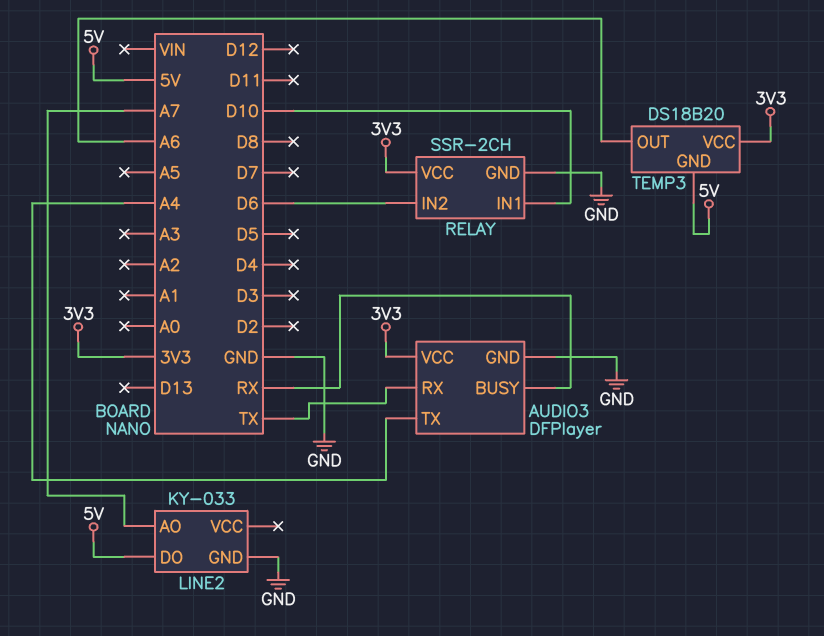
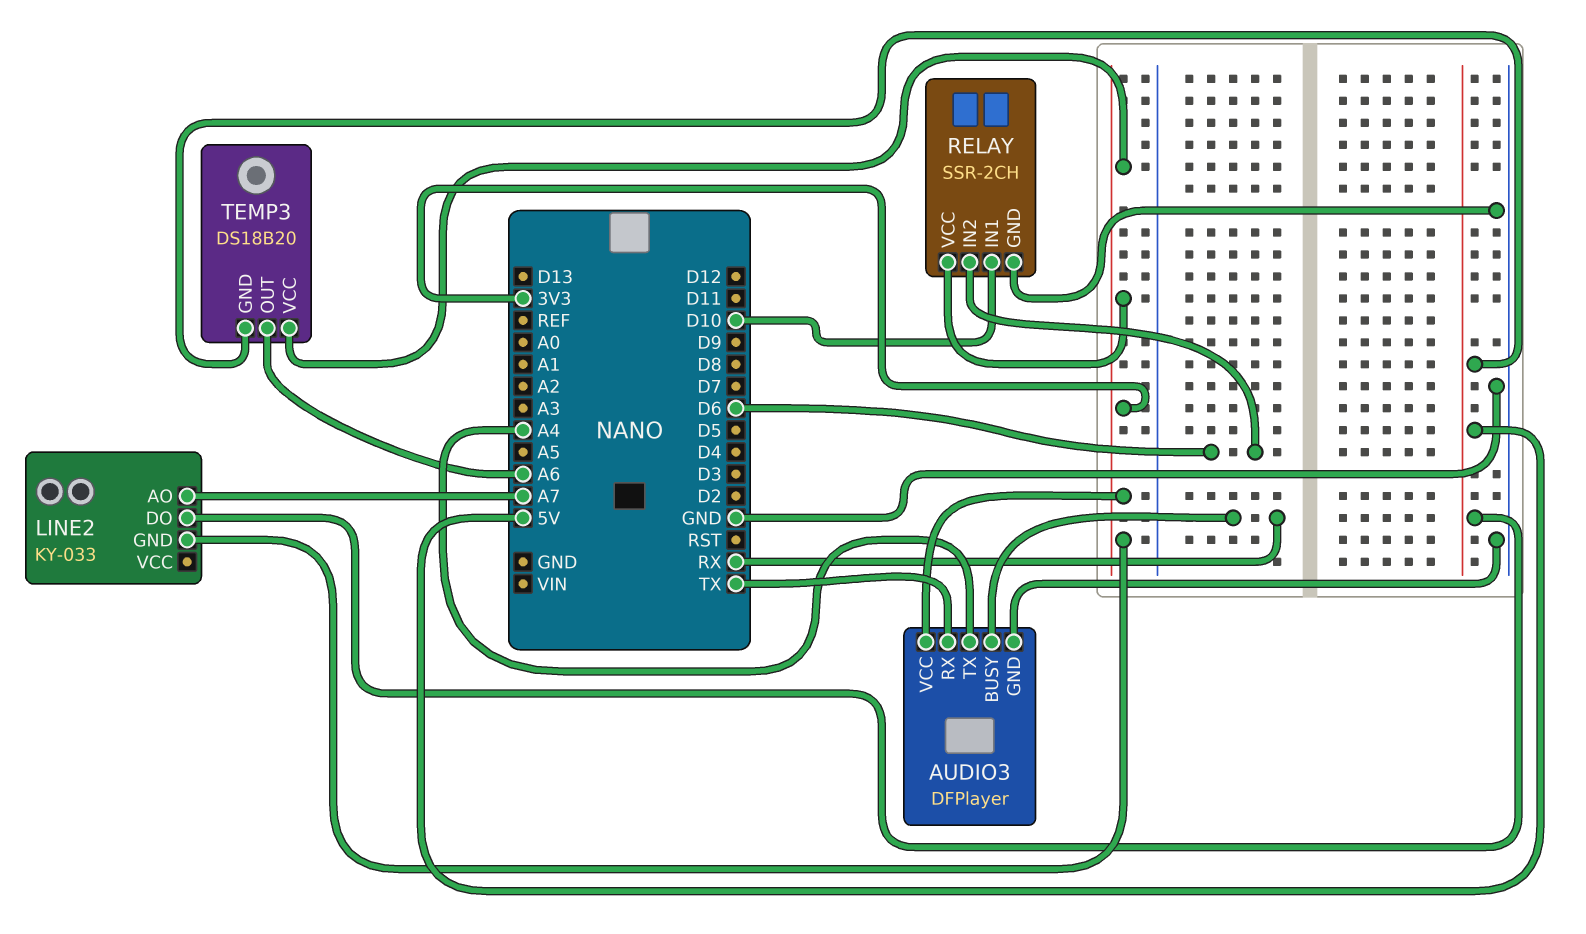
LINE2 pin GND: GND -> 3V3

